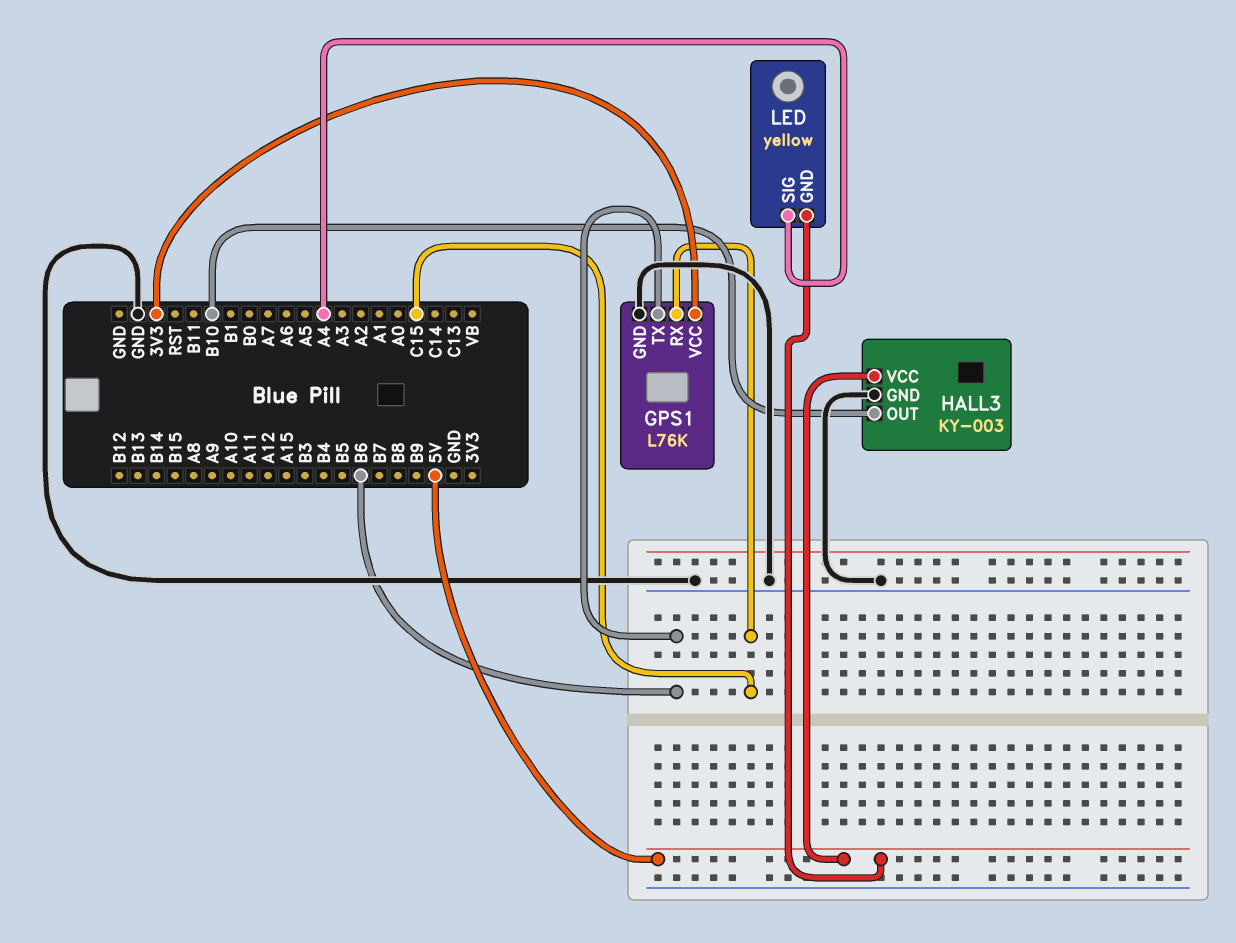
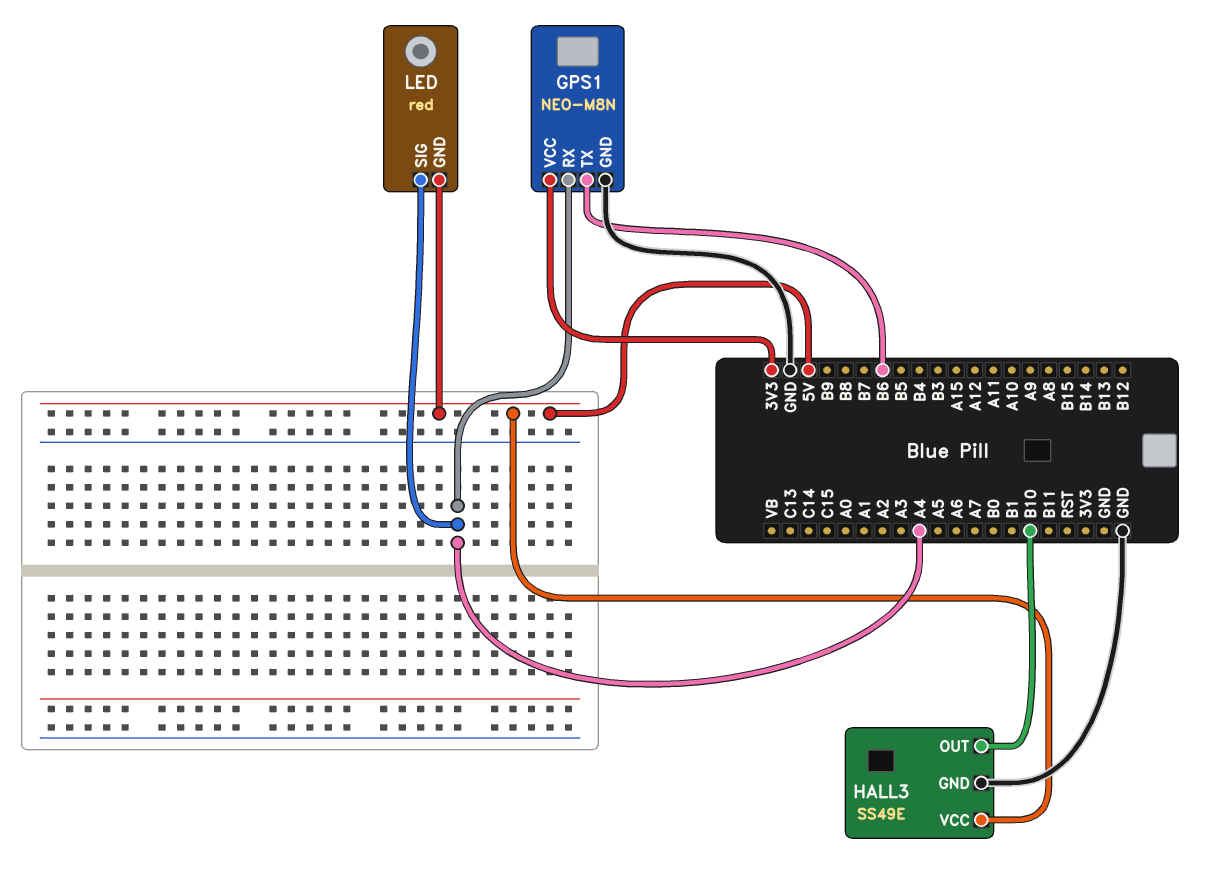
GPS1: L76K -> NEO-M8N
GPS1 pin RX: C15 -> A4
HALL3: KY-003 -> SS49E
LED: yellow -> red

